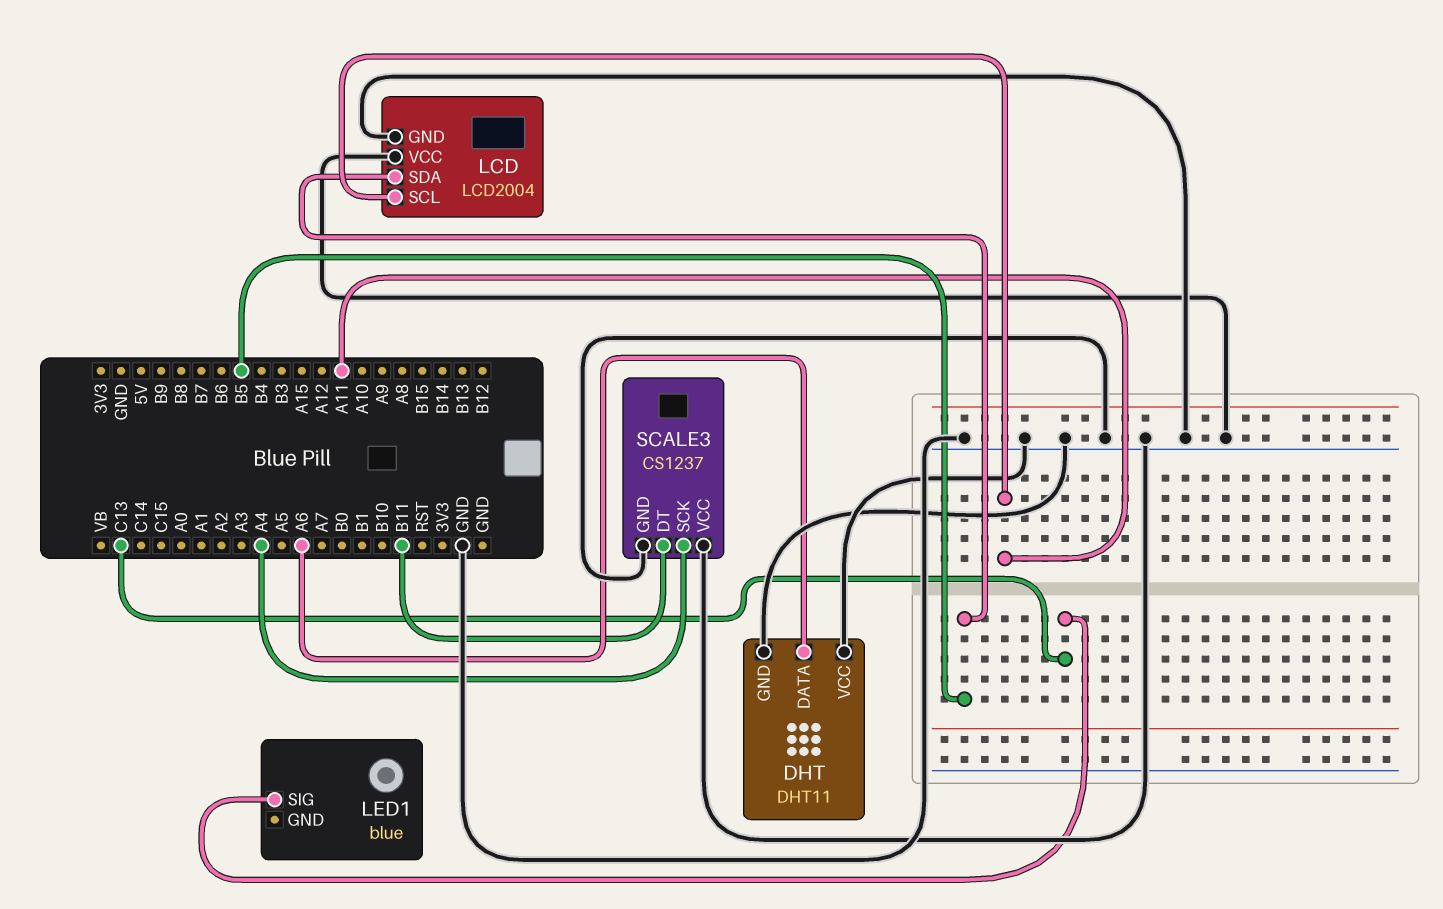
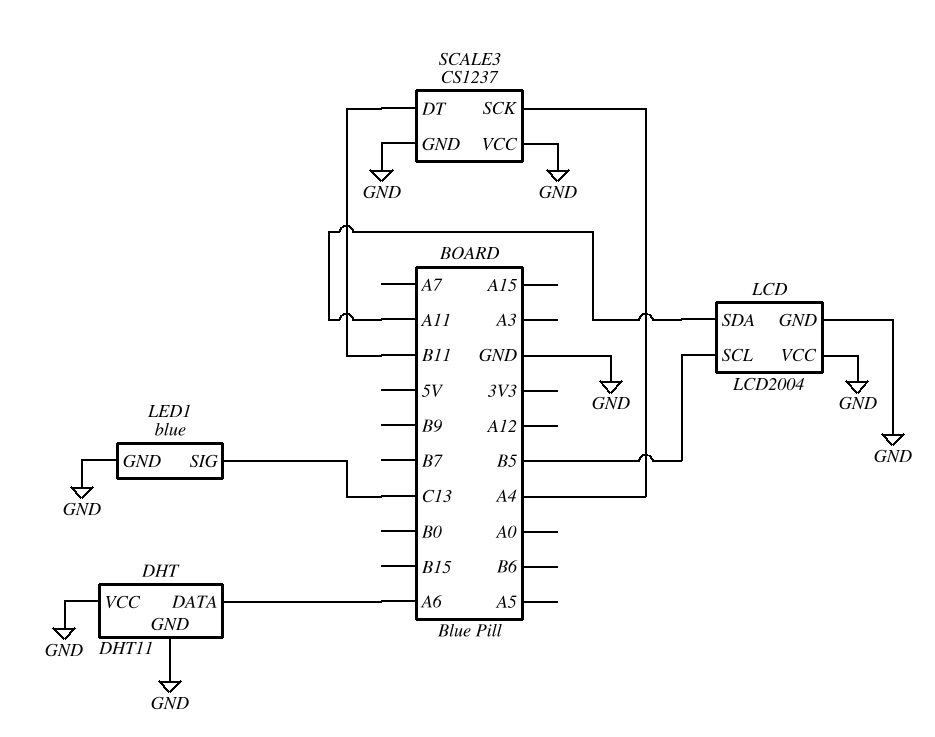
LCD pin SCL: A11 -> B5
LCD pin SDA: B5 -> A11
LED1 pin GND: none -> GND

